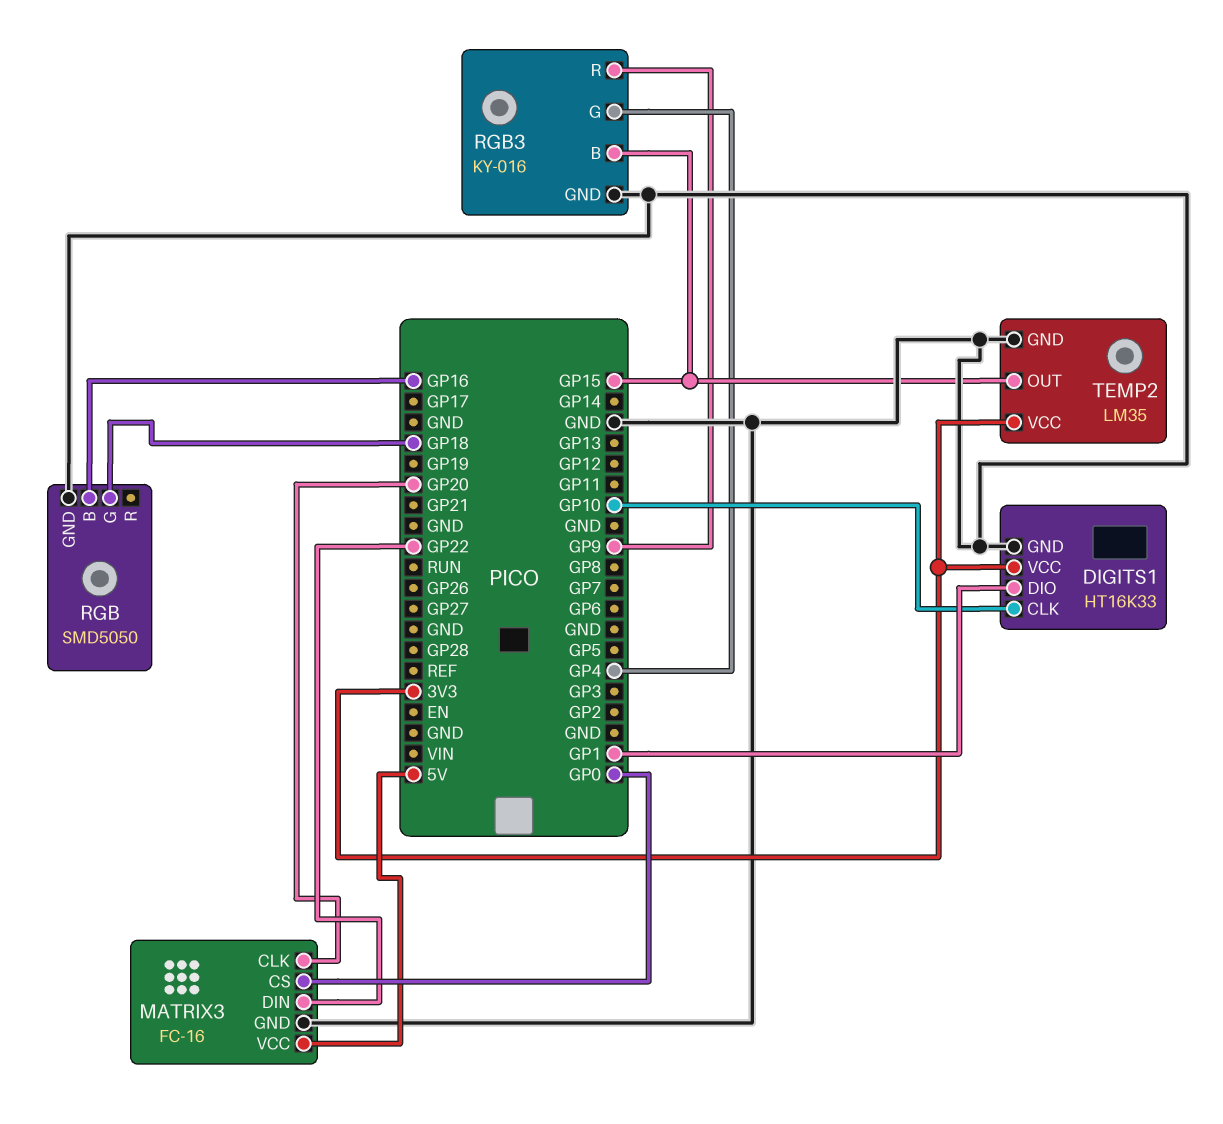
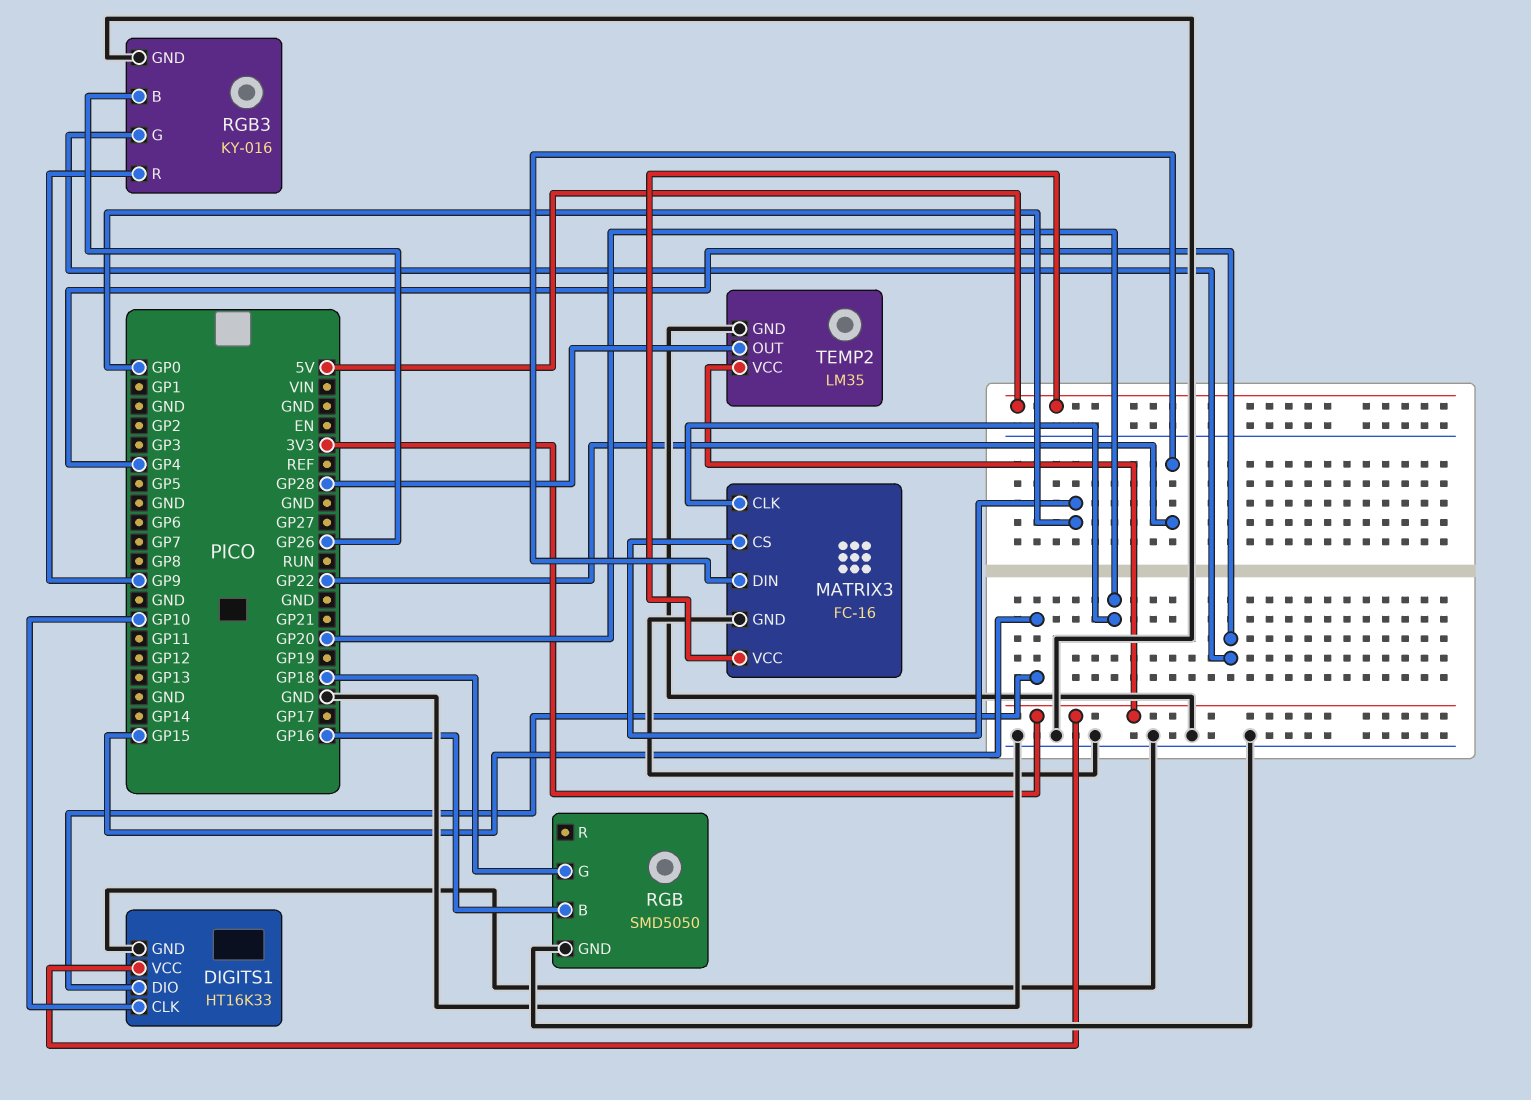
DIGITS1 pin DIO: GP1 -> GP15
RGB3 pin B: GP15 -> GP26
TEMP2 pin OUT: GP15 -> GP28

